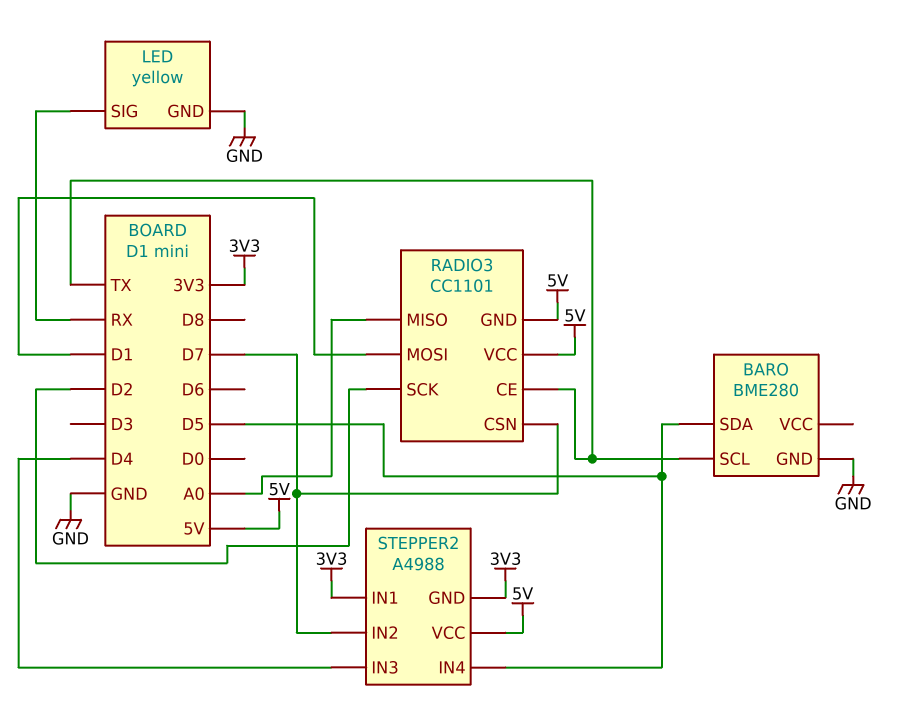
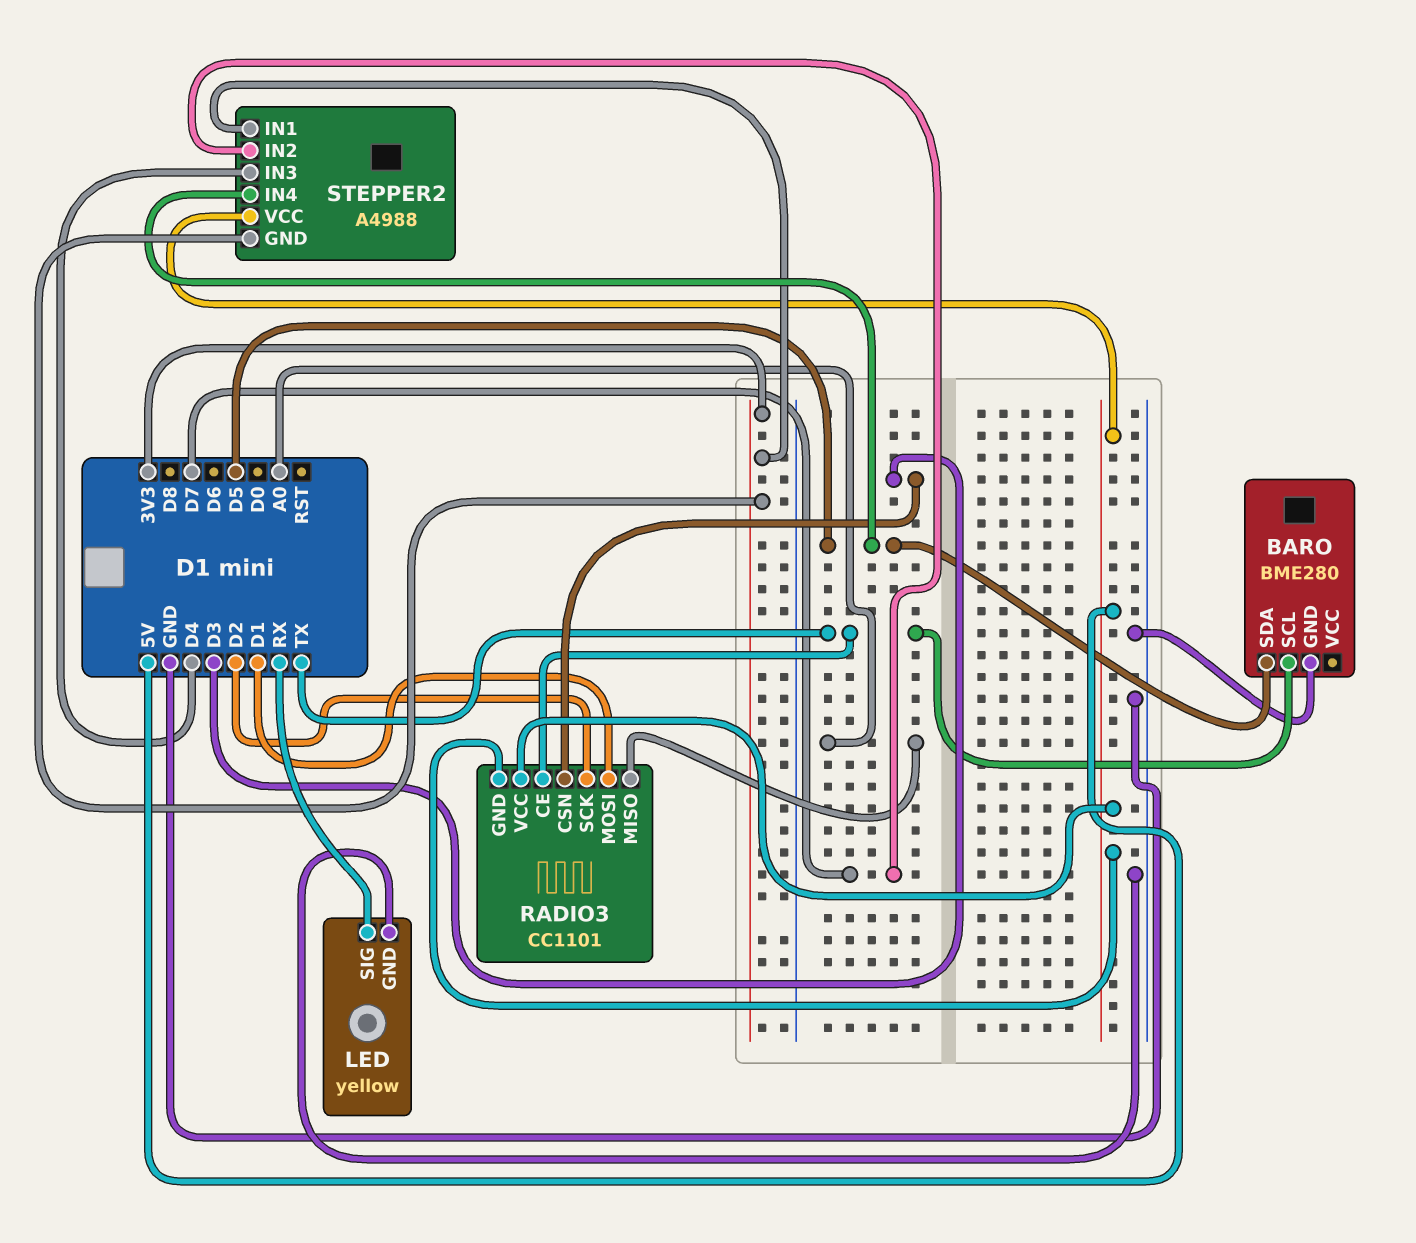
RADIO3 pin CSN: D7 -> D3

